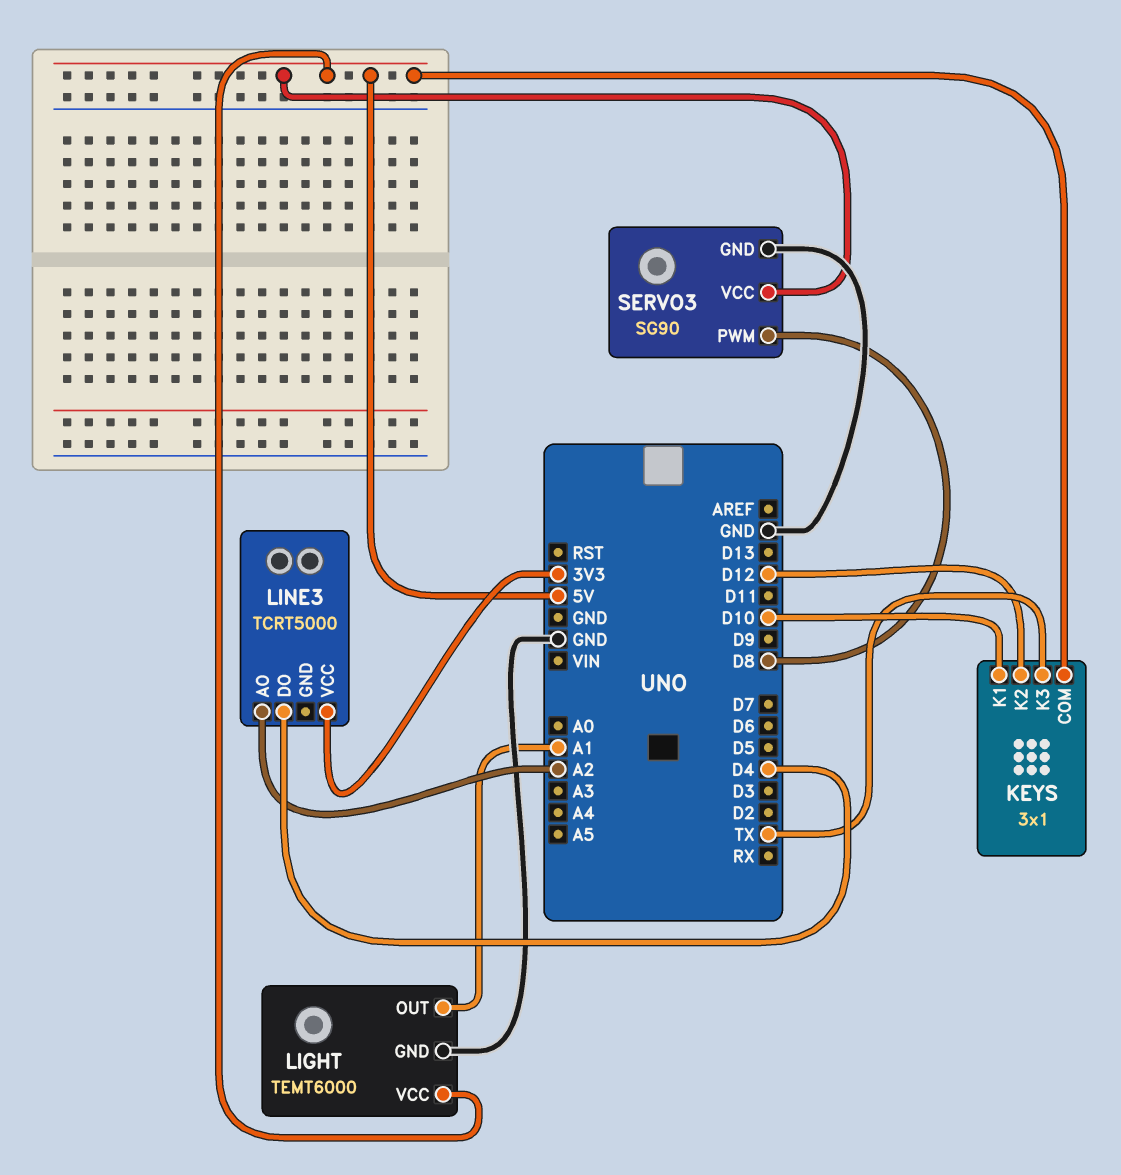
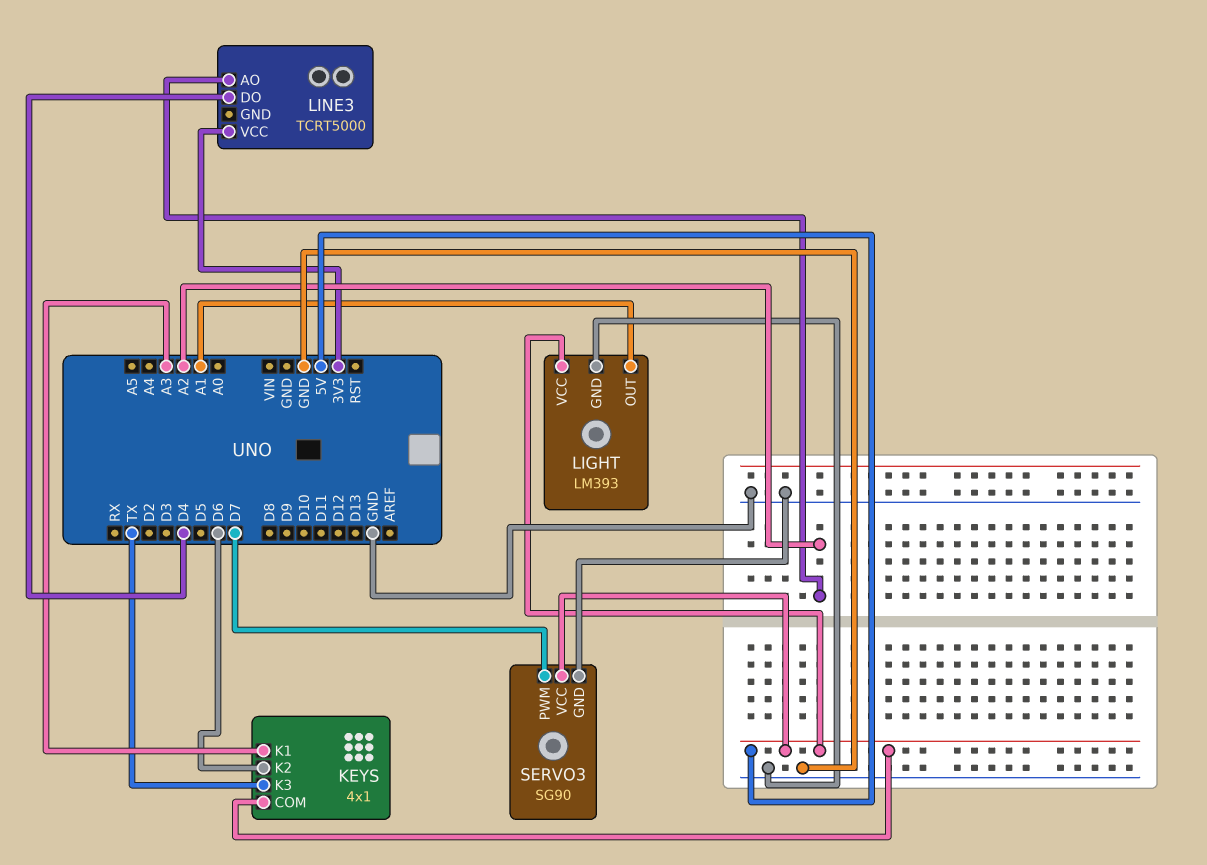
KEYS: 3x1 -> 4x1
KEYS pin K1: D10 -> A3
KEYS pin K2: D12 -> D6
LIGHT: TEMT6000 -> LM393
SERVO3 pin PWM: D8 -> D7

